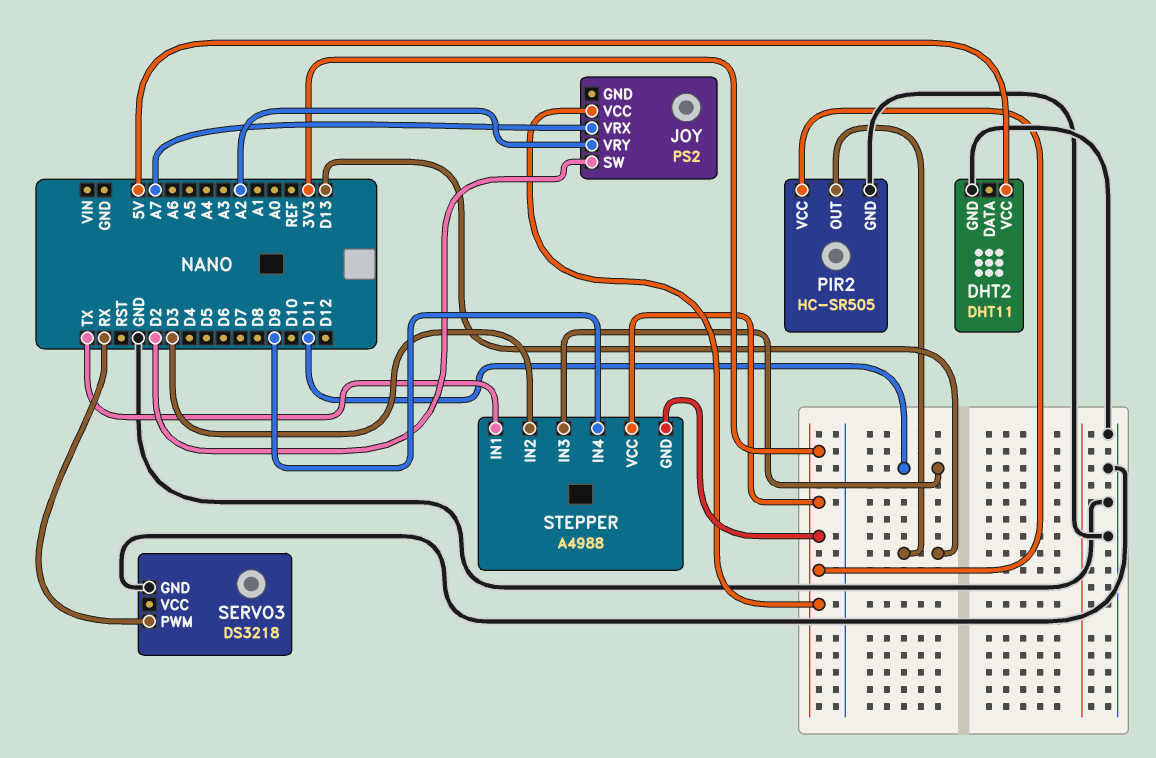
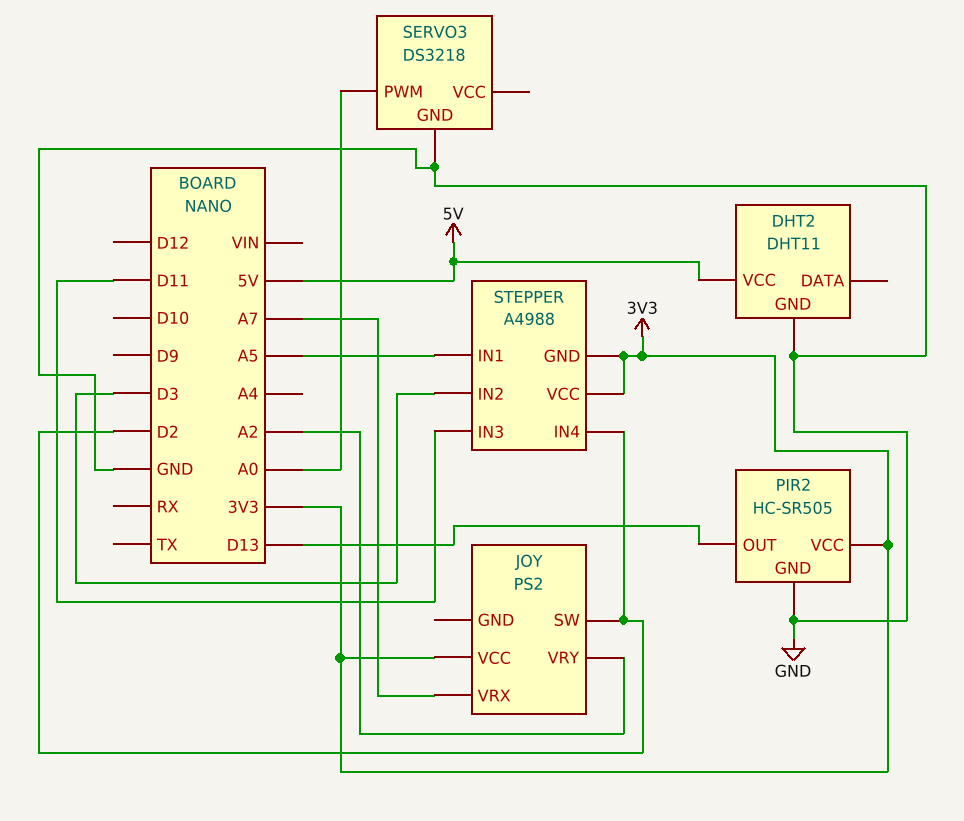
SERVO3 pin PWM: RX -> A0
STEPPER pin IN1: TX -> A5
STEPPER pin IN4: D9 -> D2

